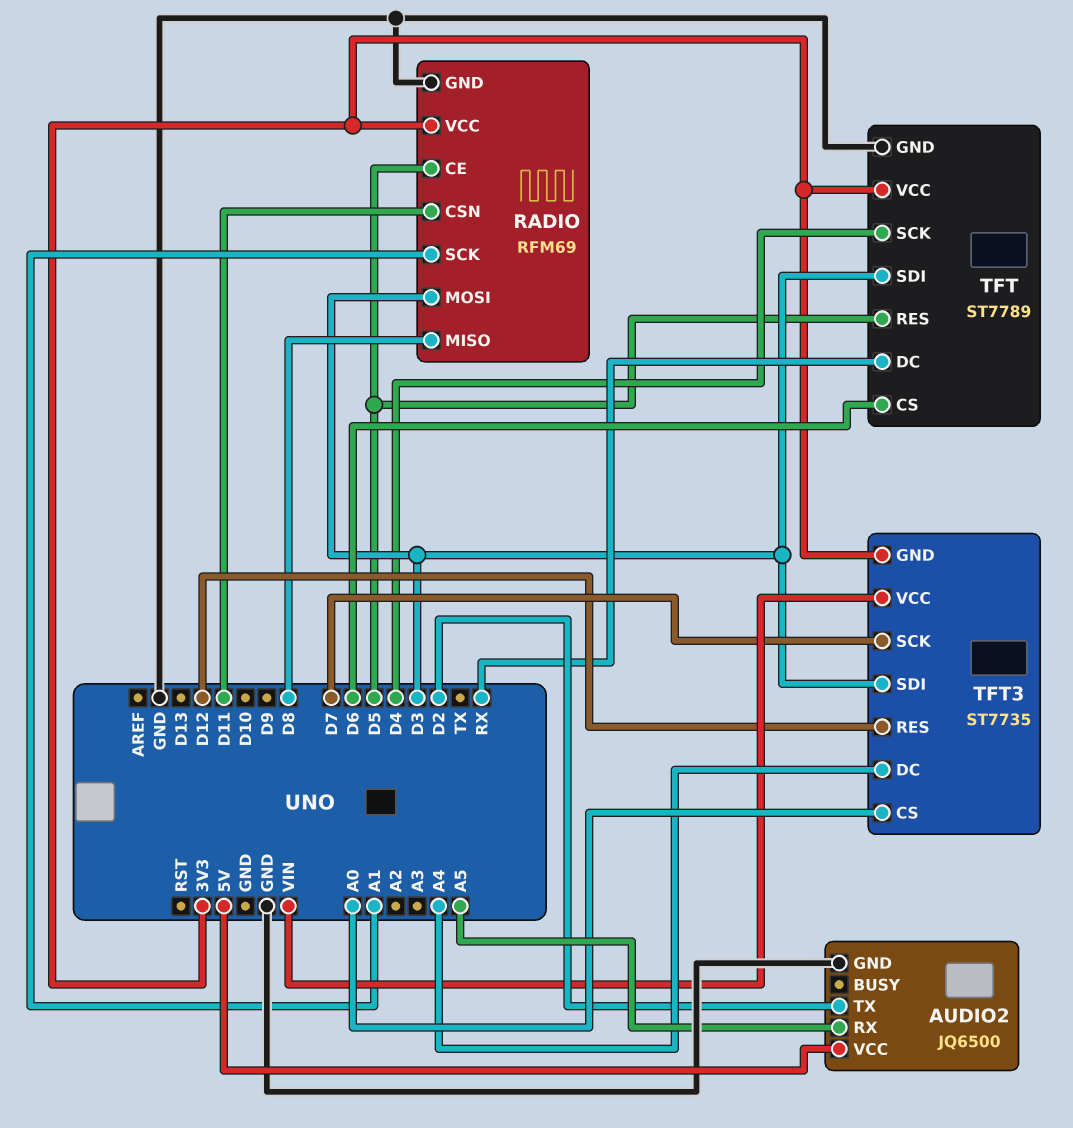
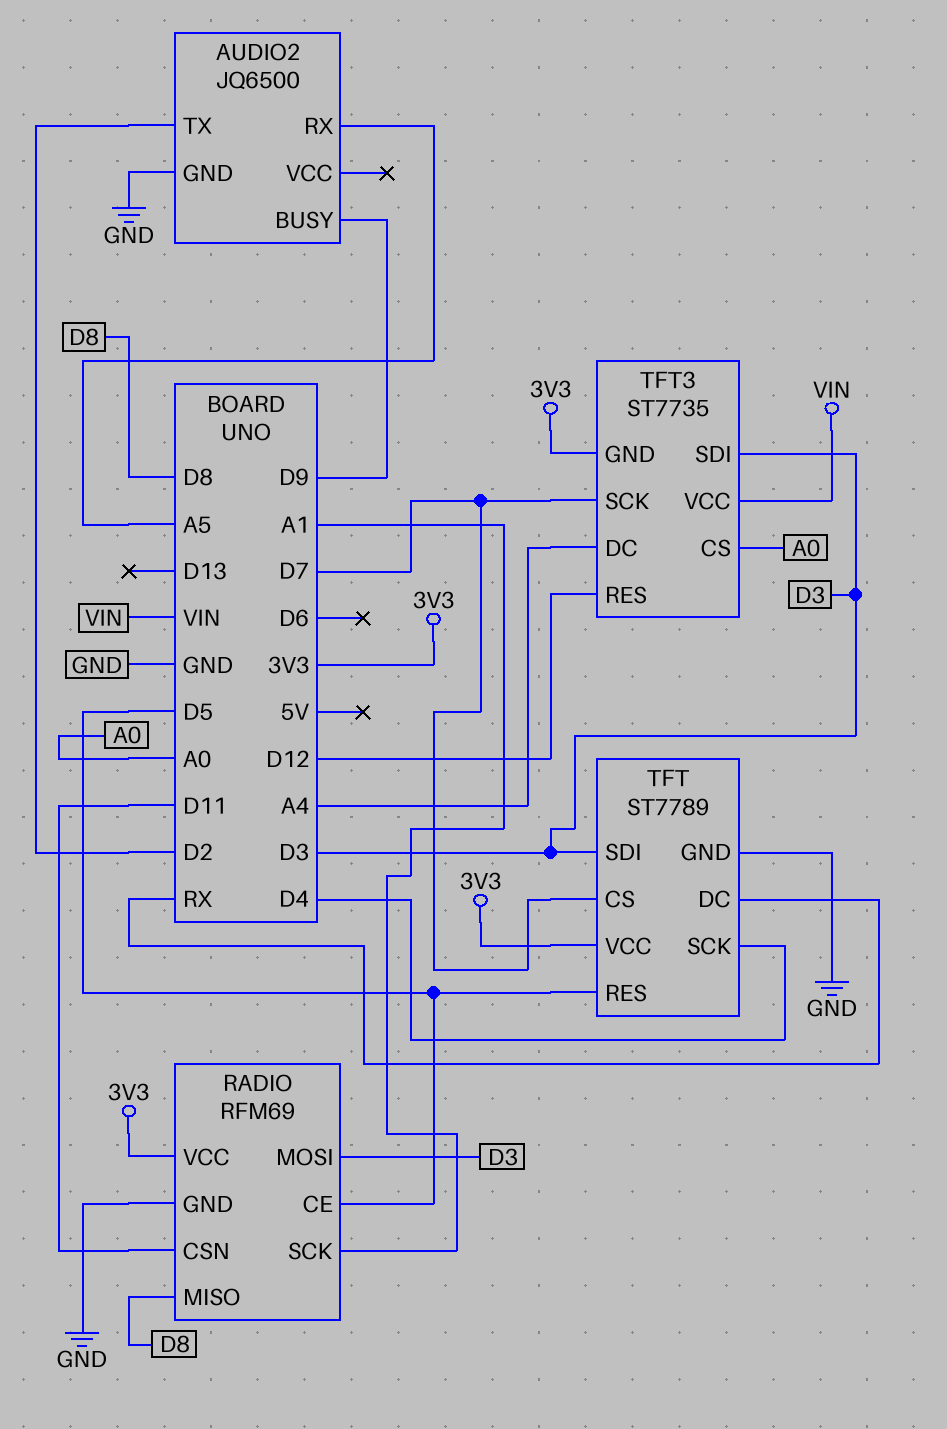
AUDIO2 pin BUSY: none -> D9
AUDIO2 pin VCC: 5V -> none
TFT pin CS: D6 -> D7

